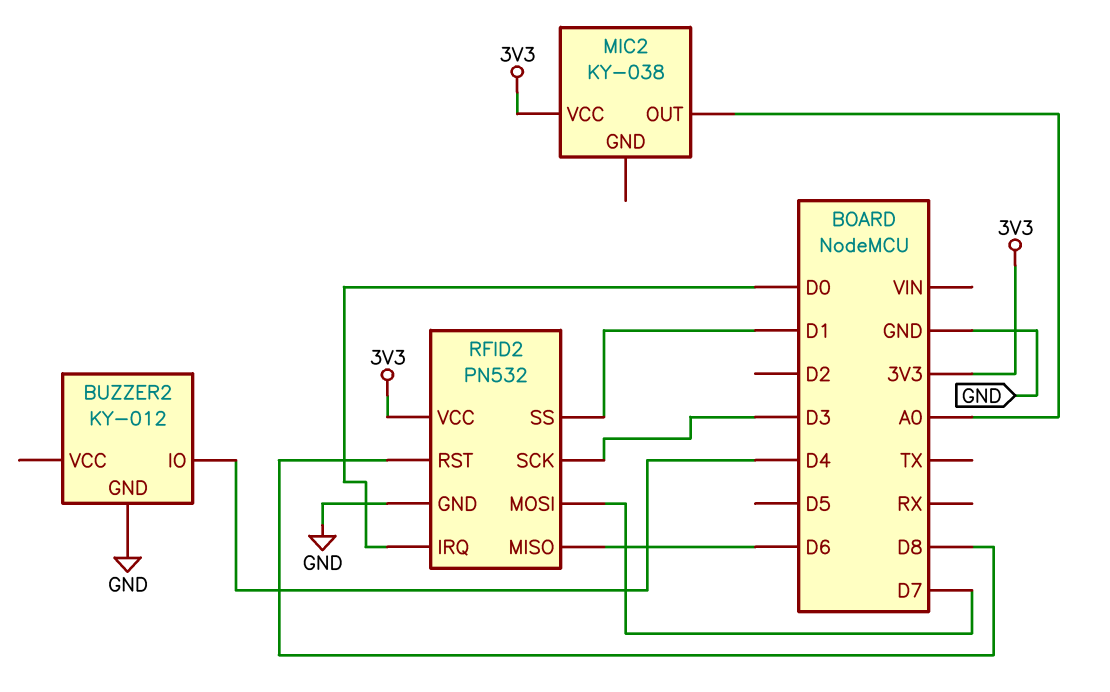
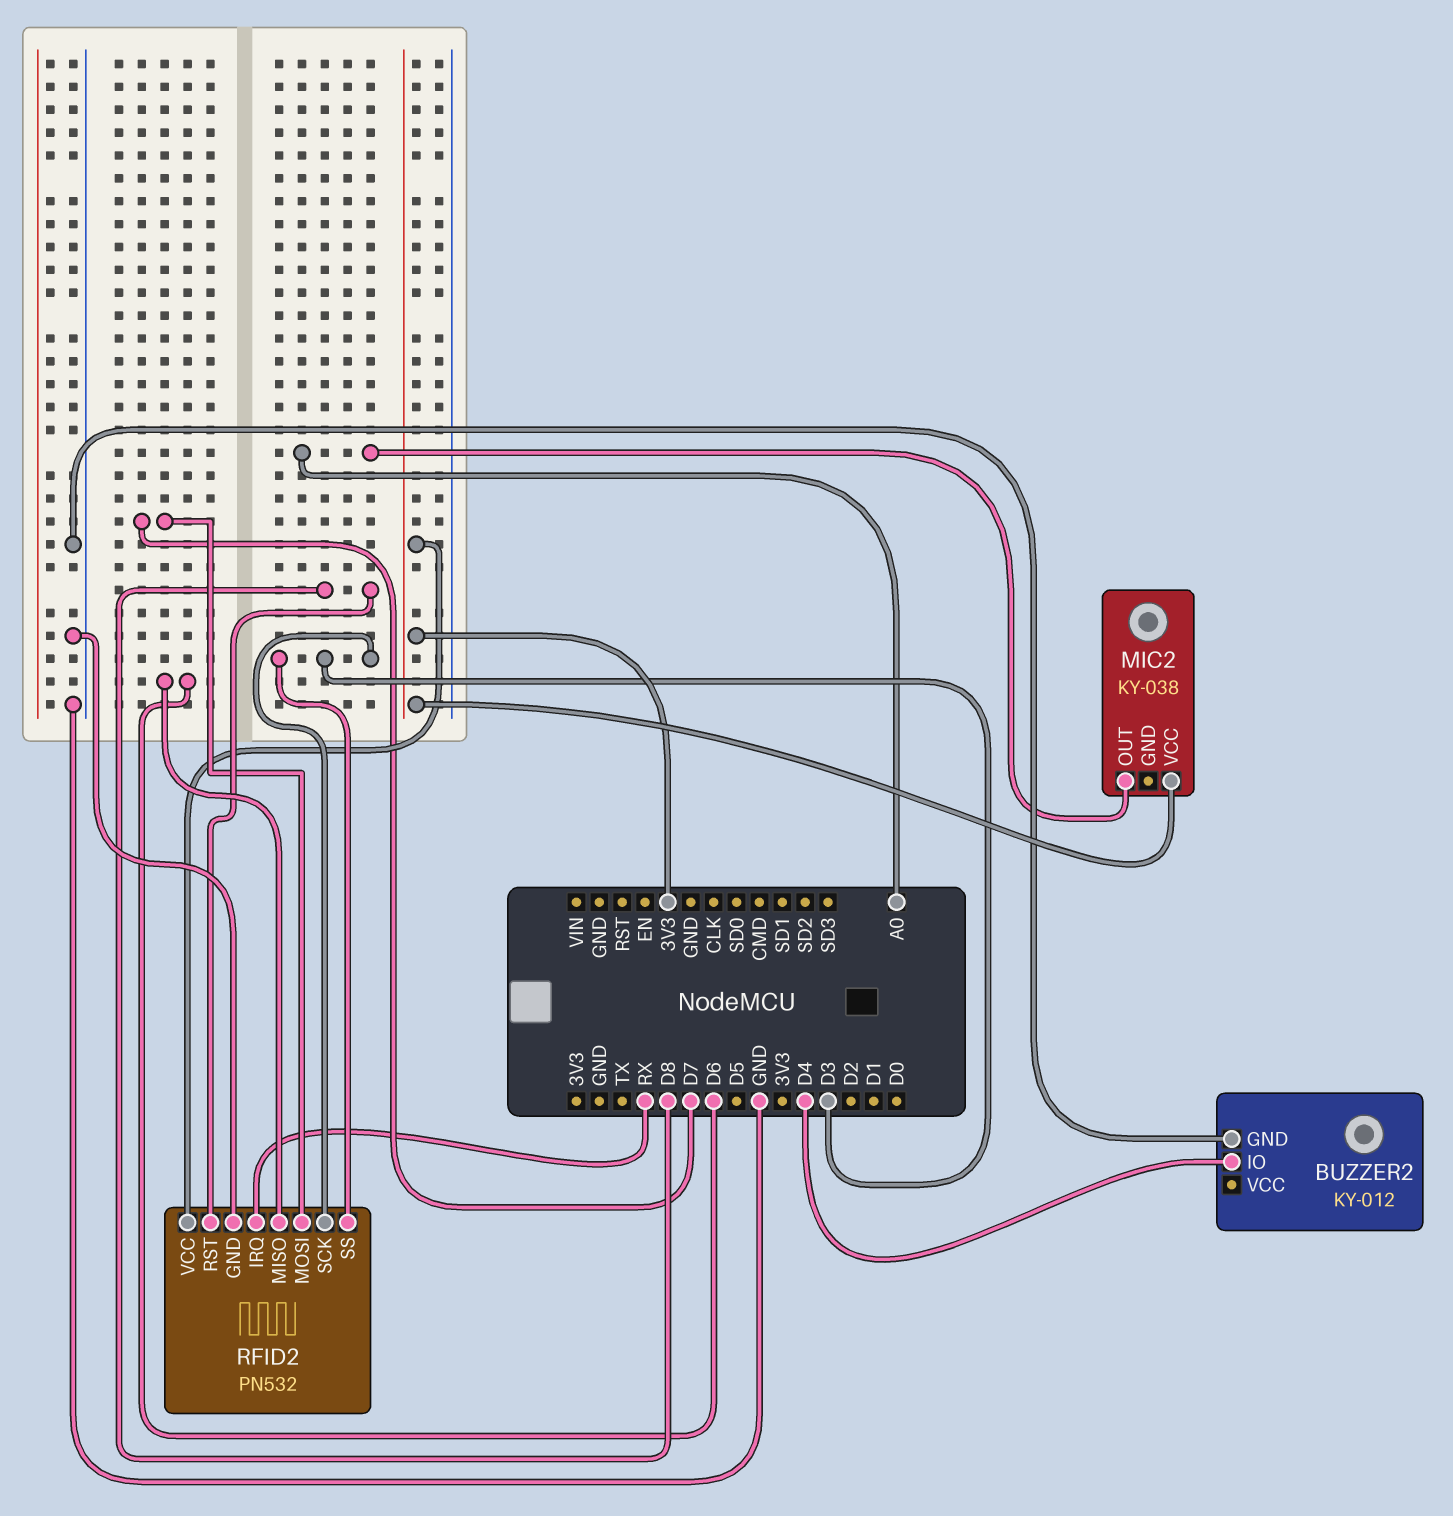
RFID2 pin IRQ: D0 -> RX
RFID2 pin SS: D1 -> D3

